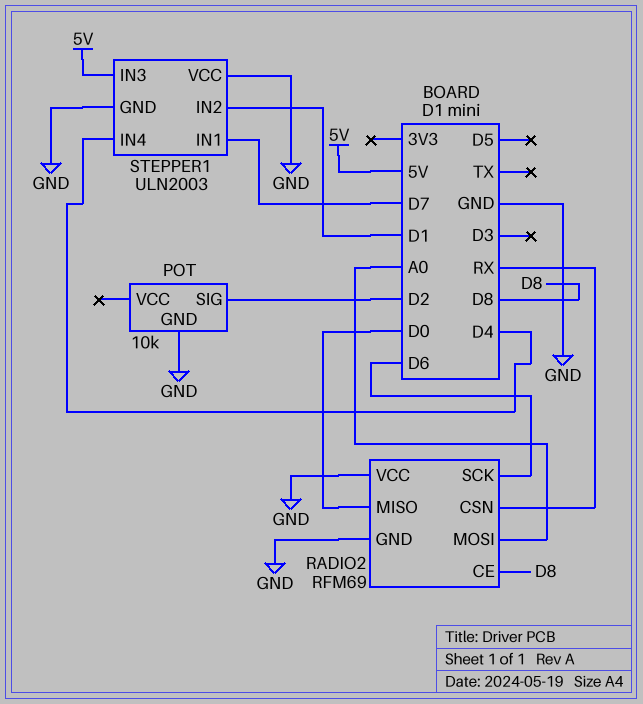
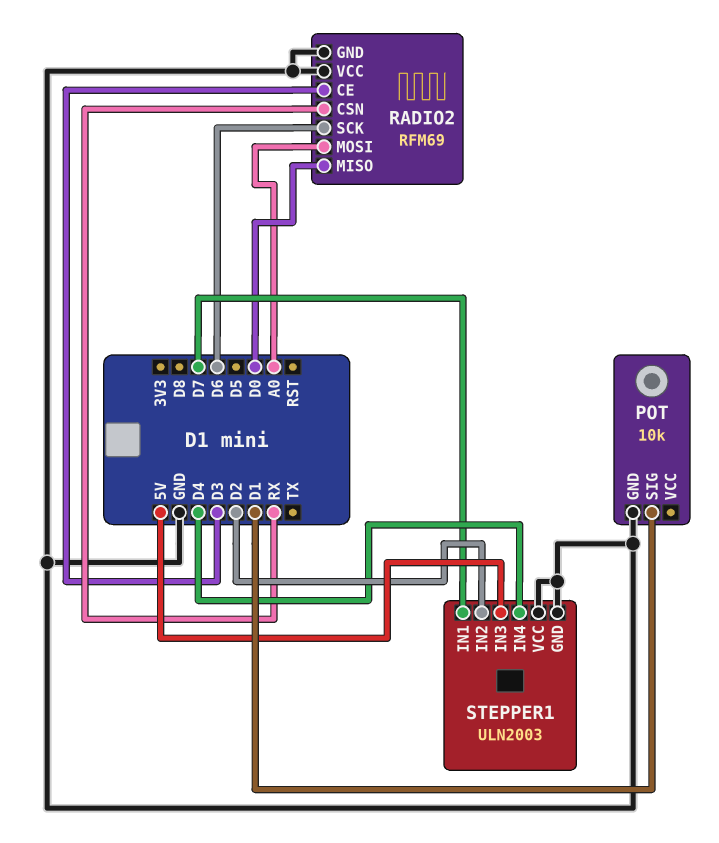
POT pin SIG: D2 -> D1
RADIO2 pin CE: D8 -> D3
STEPPER1 pin IN2: D1 -> D2

